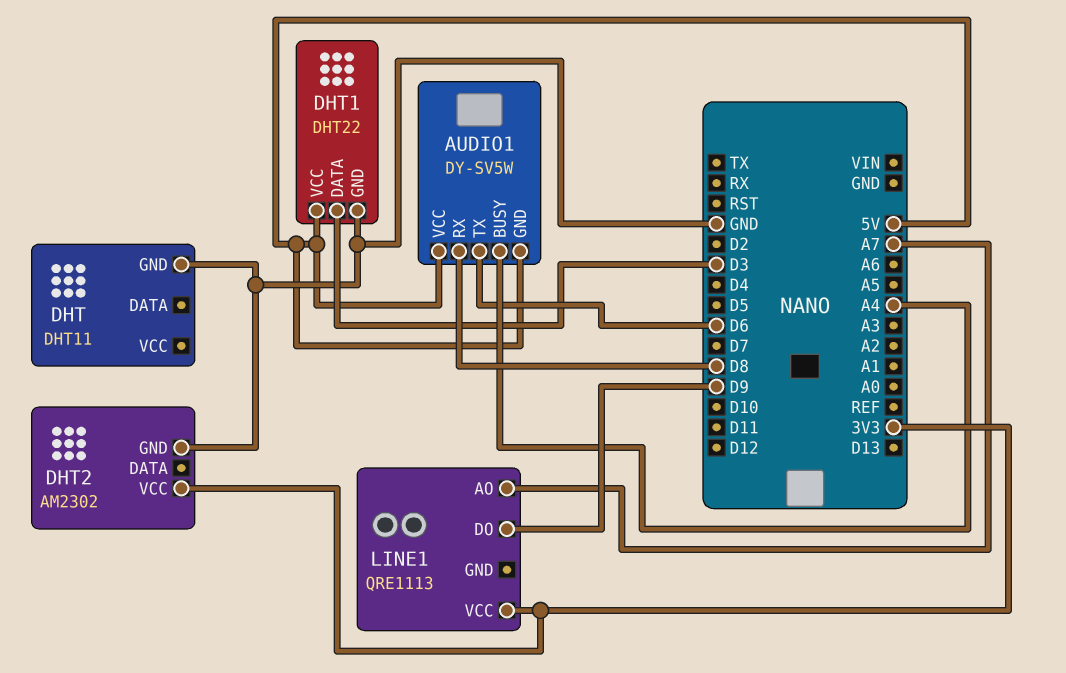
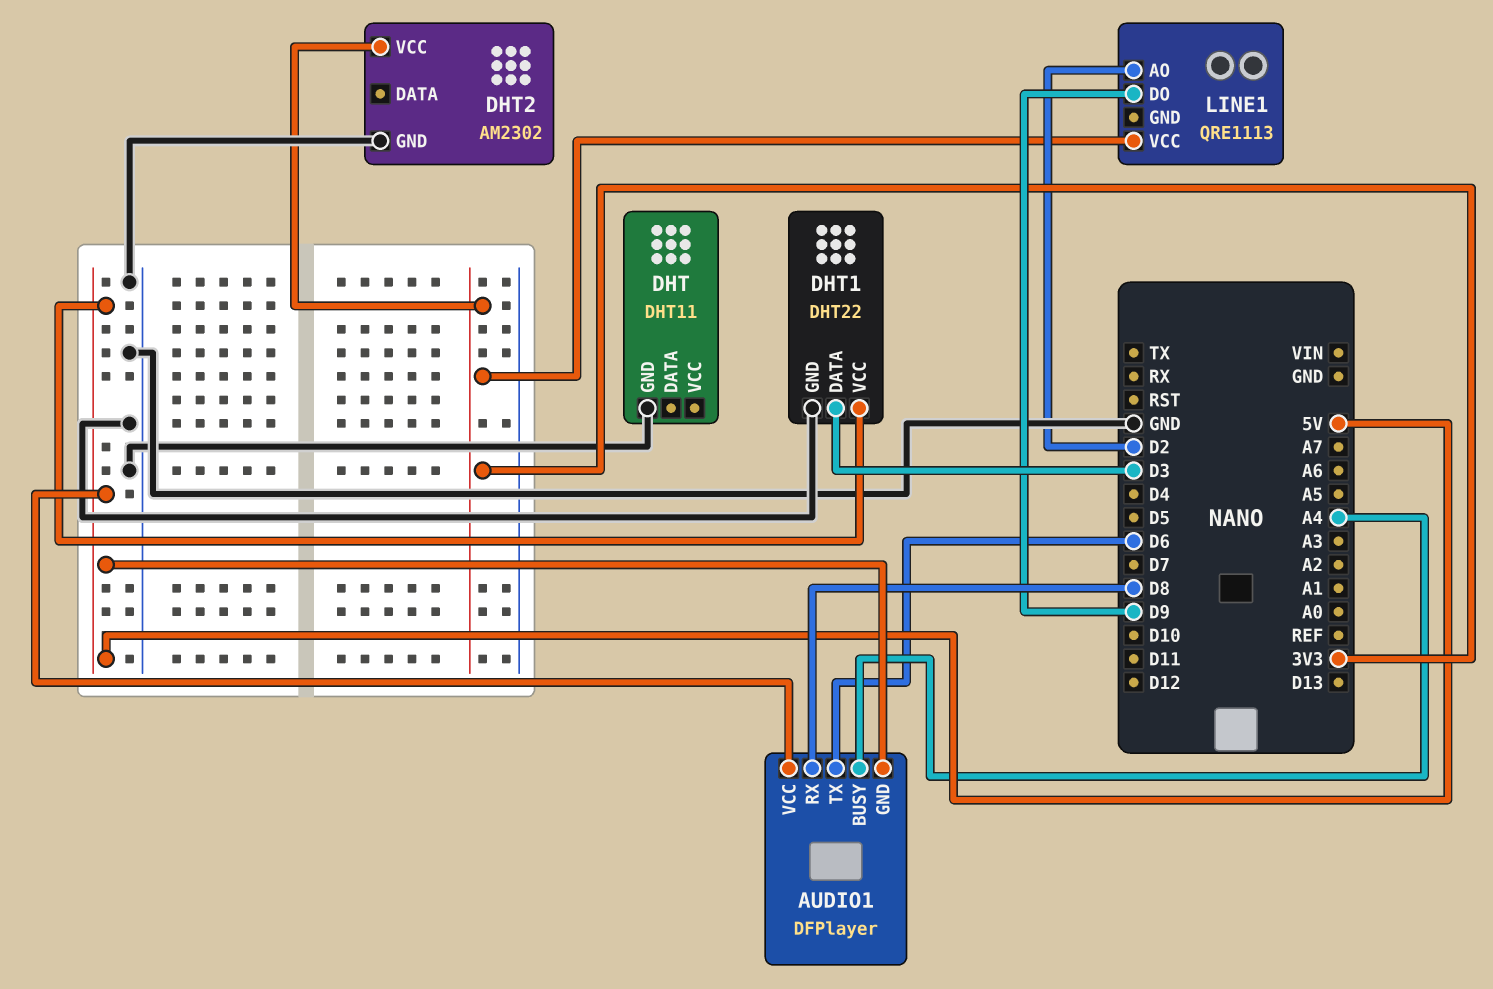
AUDIO1: DY-SV5W -> DFPlayer
LINE1 pin AO: A7 -> D2

